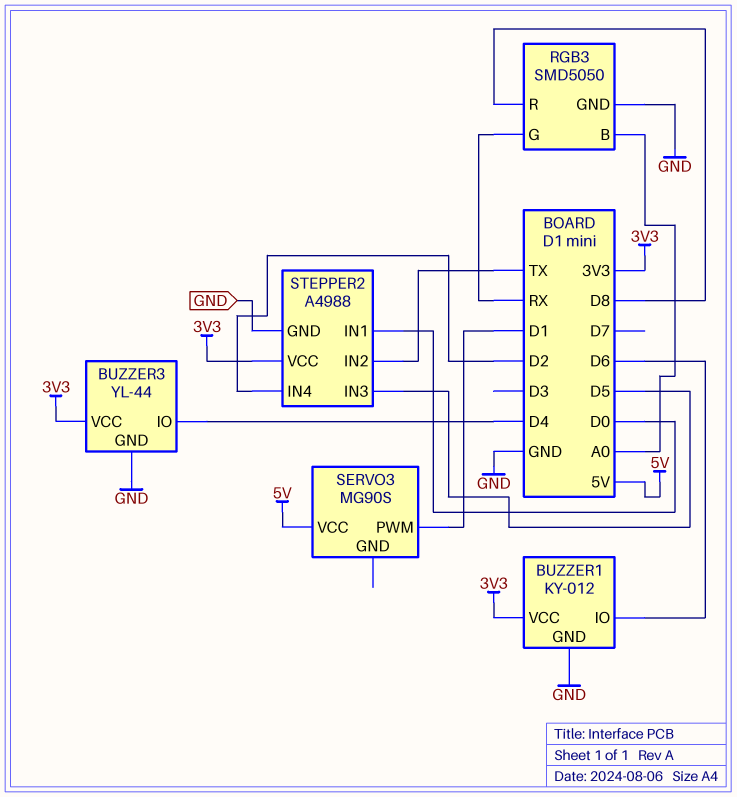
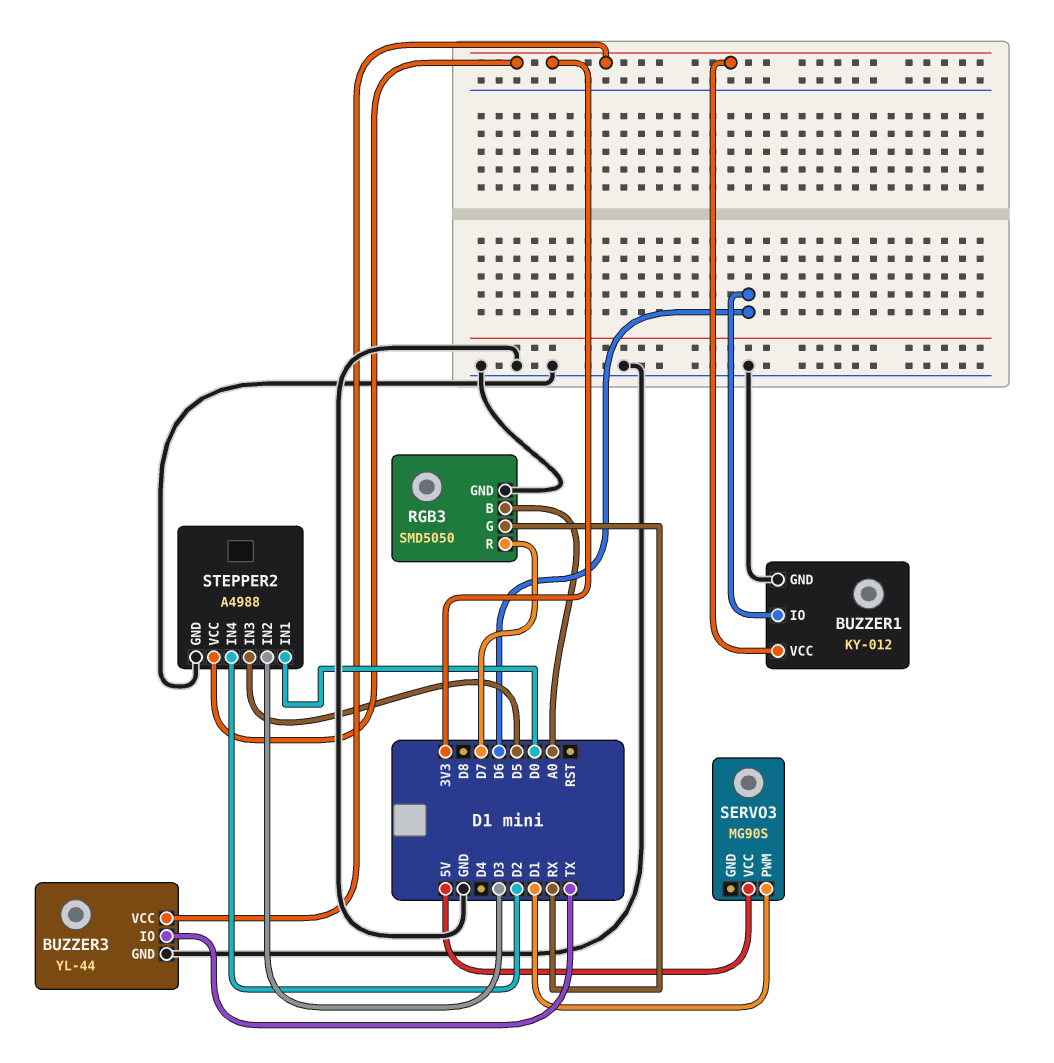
BUZZER3 pin IO: D4 -> TX
RGB3 pin R: D8 -> D7
STEPPER2 pin IN2: TX -> D3

